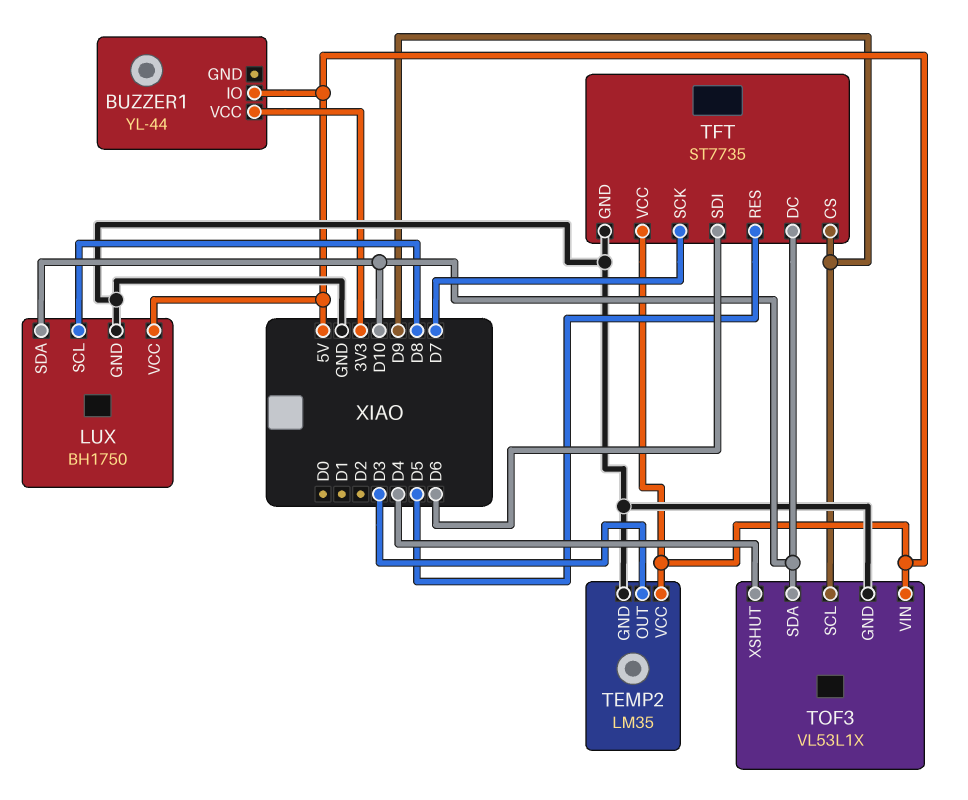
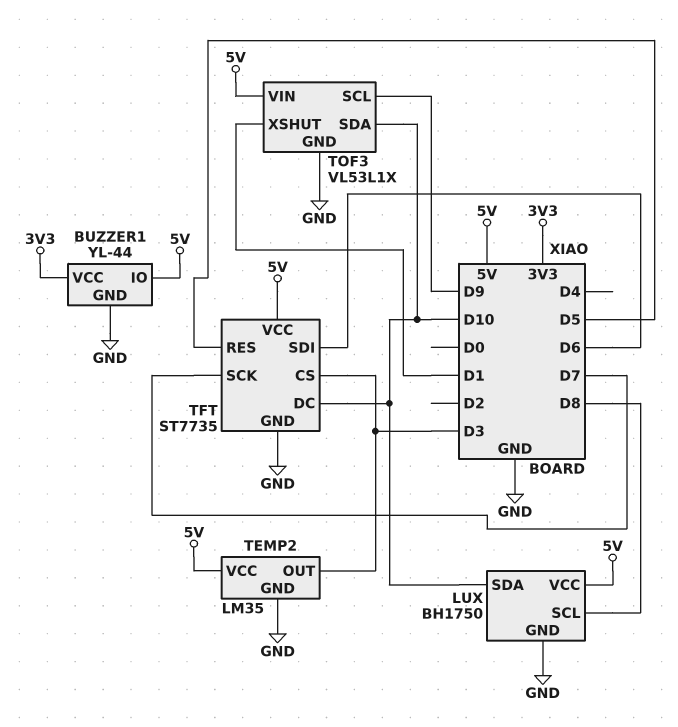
BUZZER1 pin GND: none -> GND
TFT pin CS: D9 -> D3
TOF3 pin XSHUT: D4 -> D1

